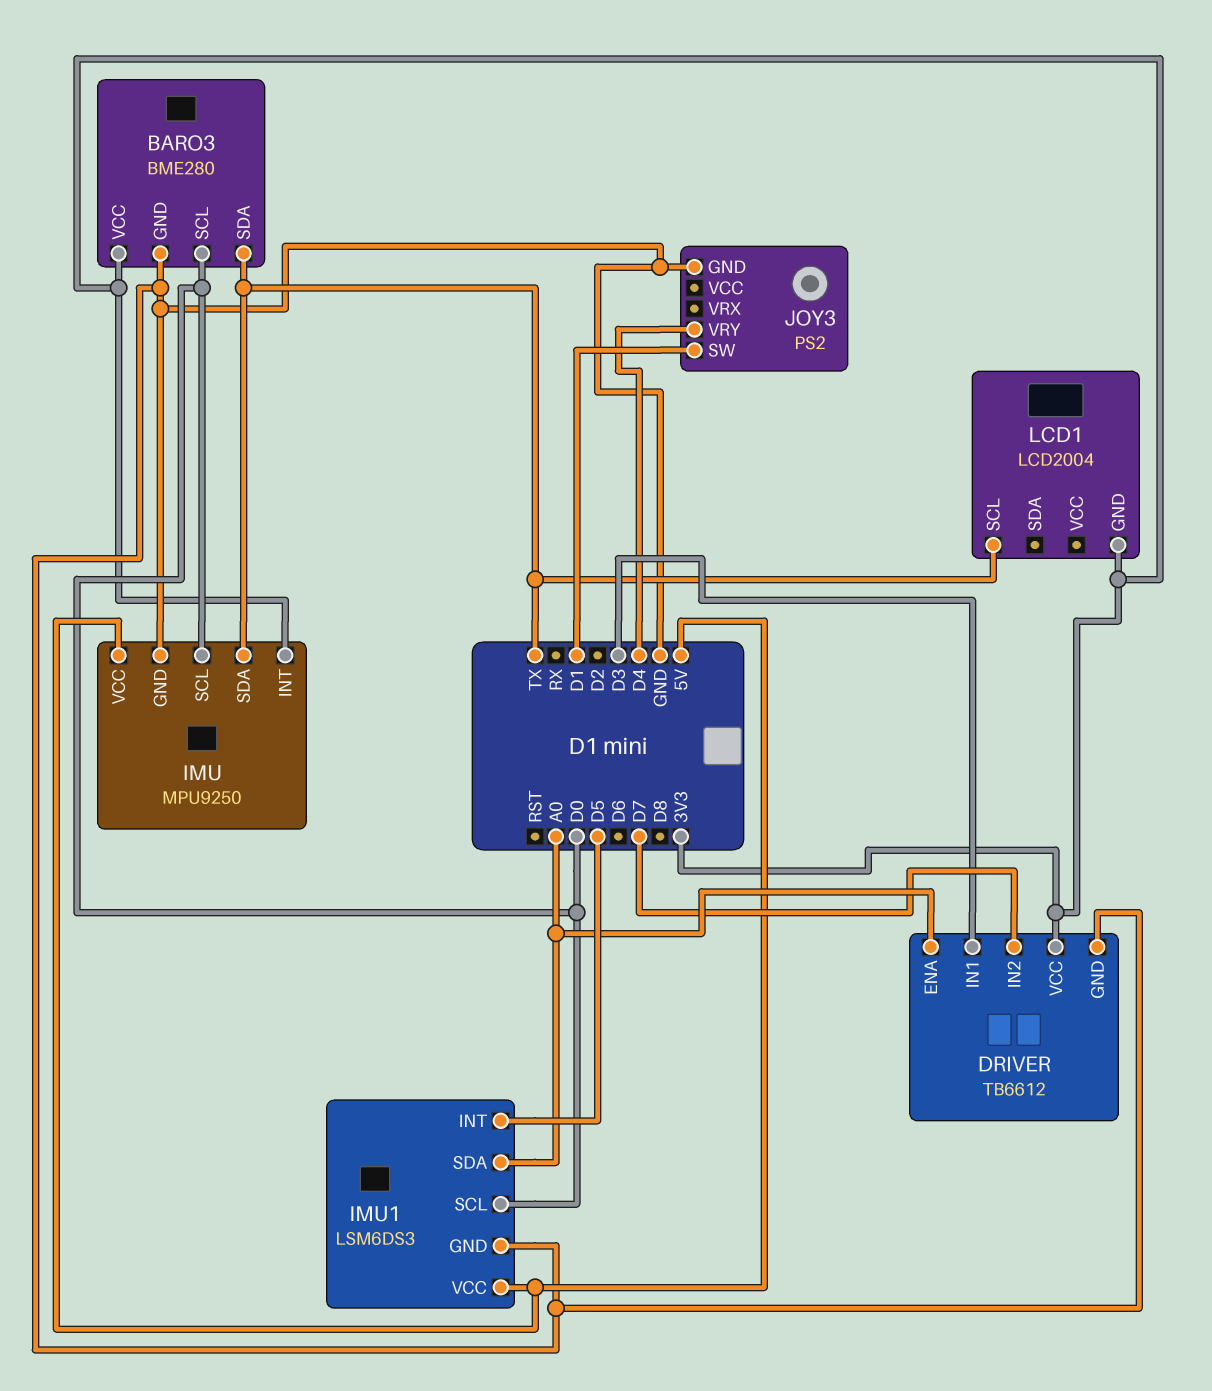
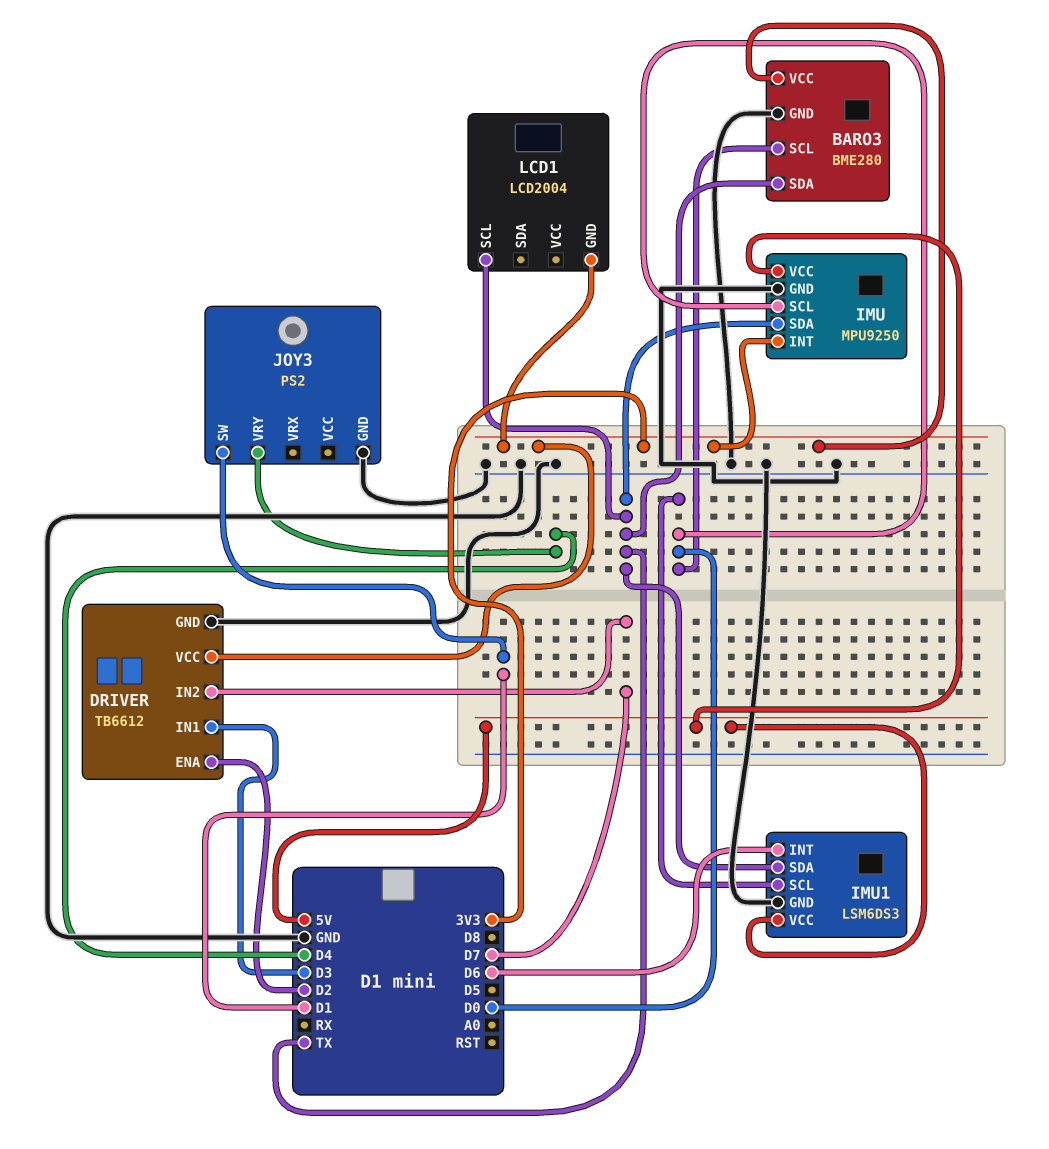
DRIVER pin ENA: A0 -> D2
IMU1 pin INT: D5 -> D6
IMU1 pin SDA: A0 -> TX

